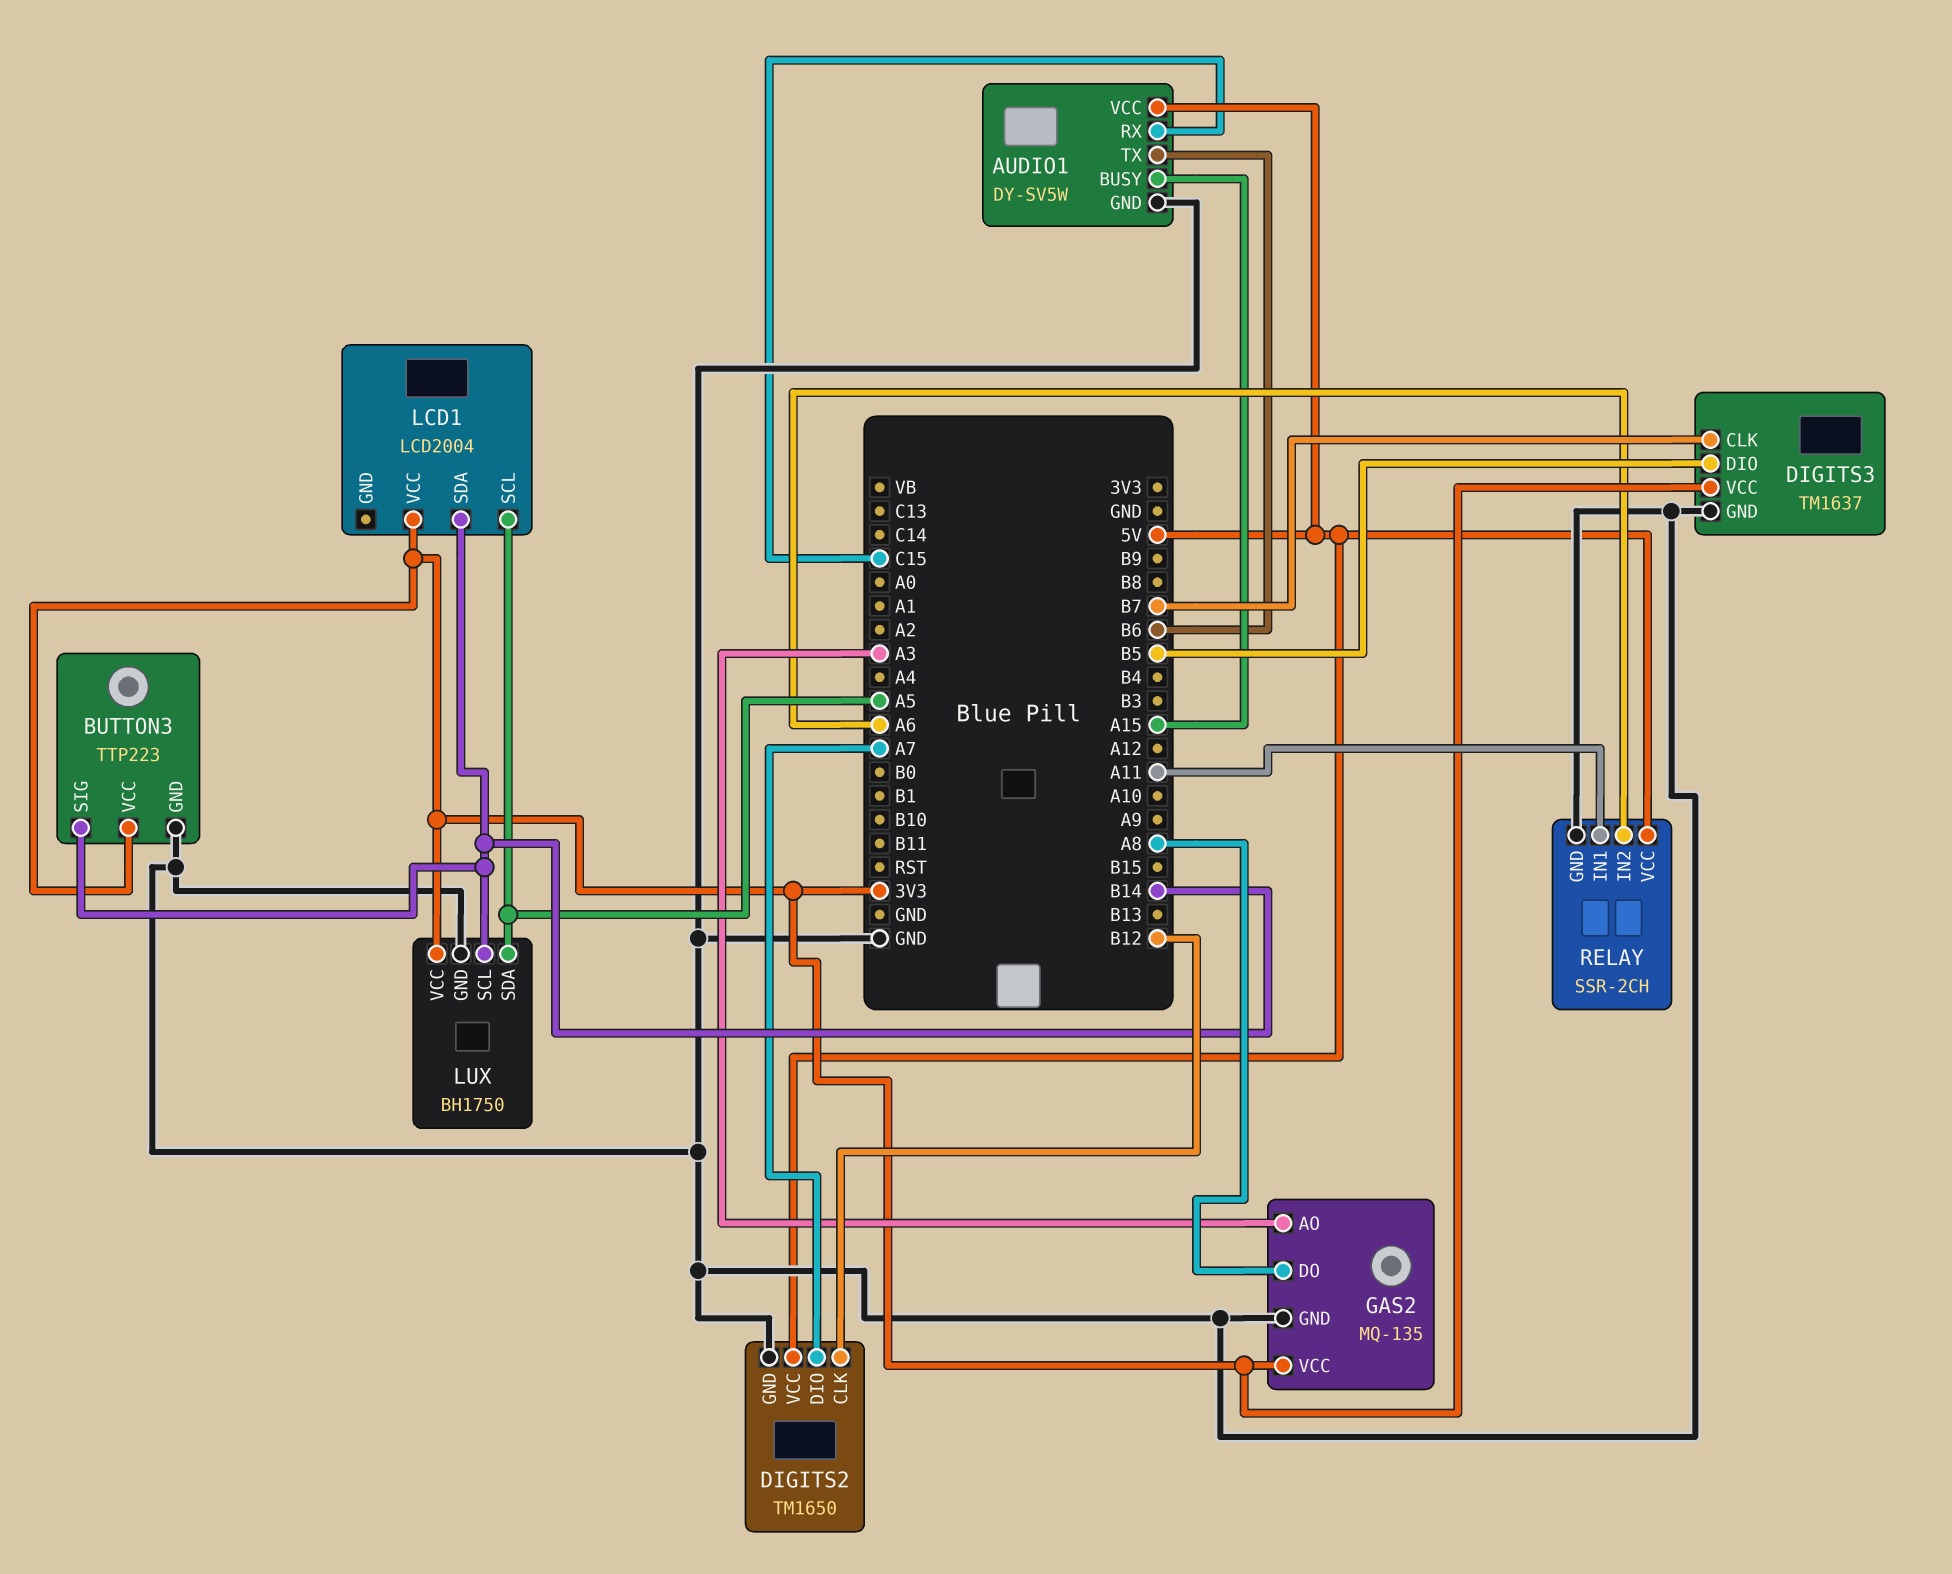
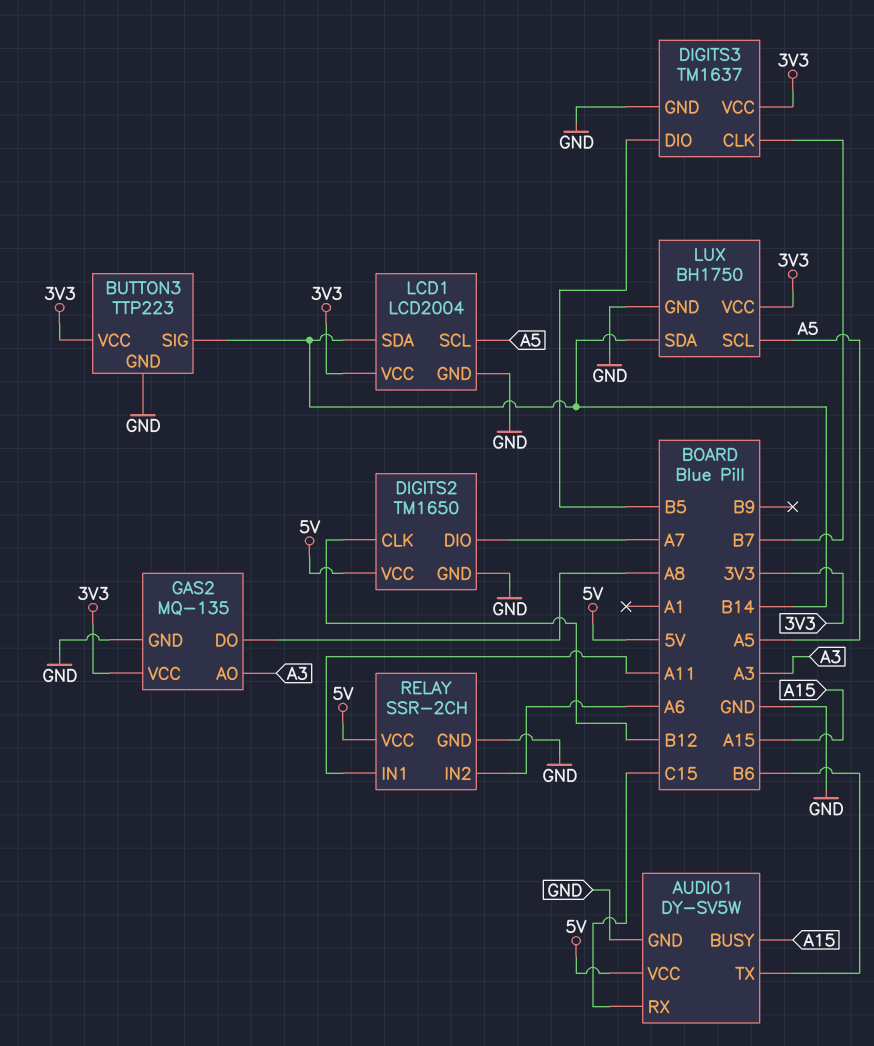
LCD1 pin GND: none -> GND
LUX pin SCL: B14 -> A5
LUX pin SDA: A5 -> B14

